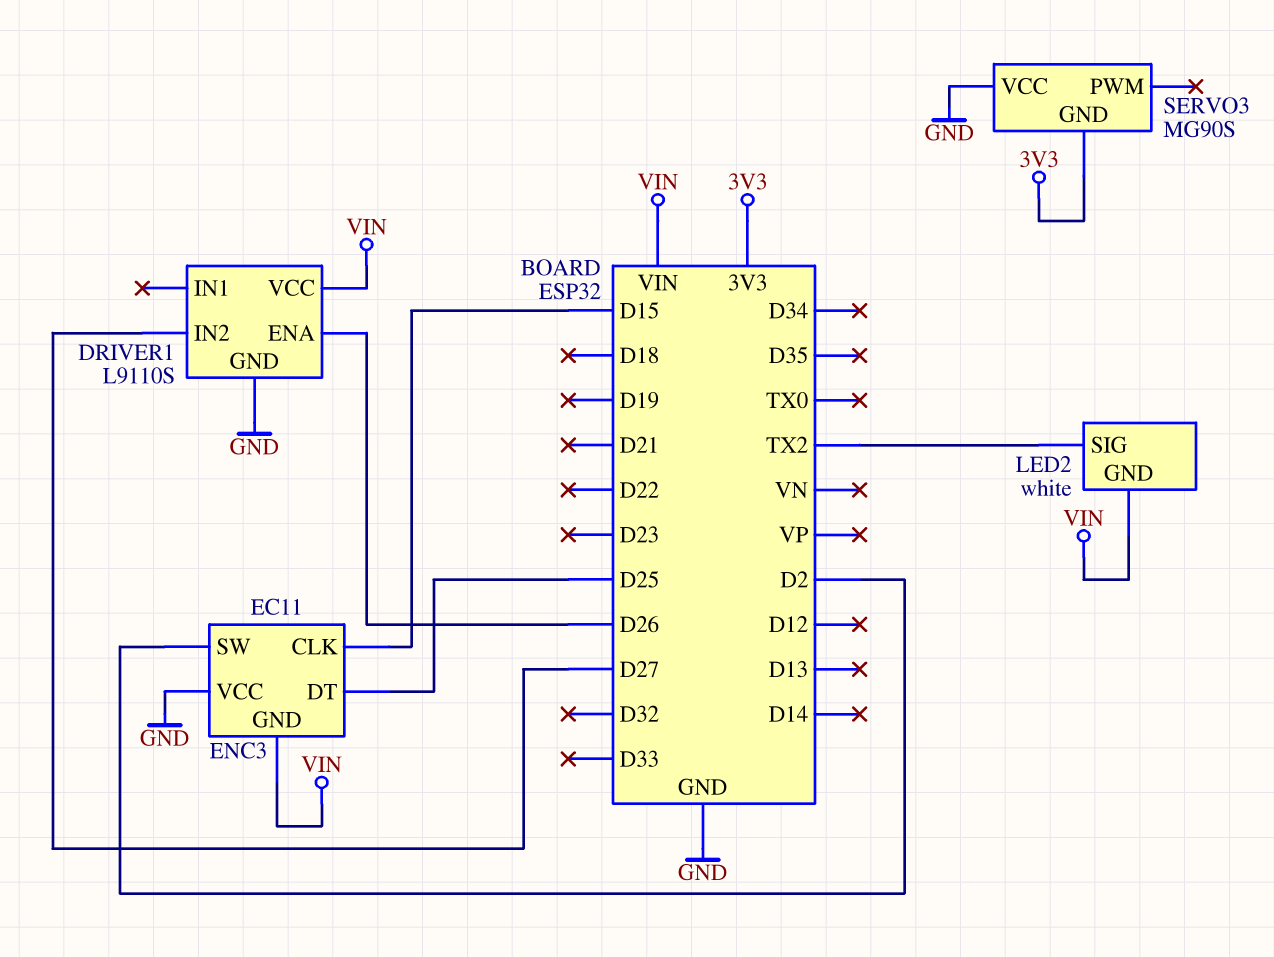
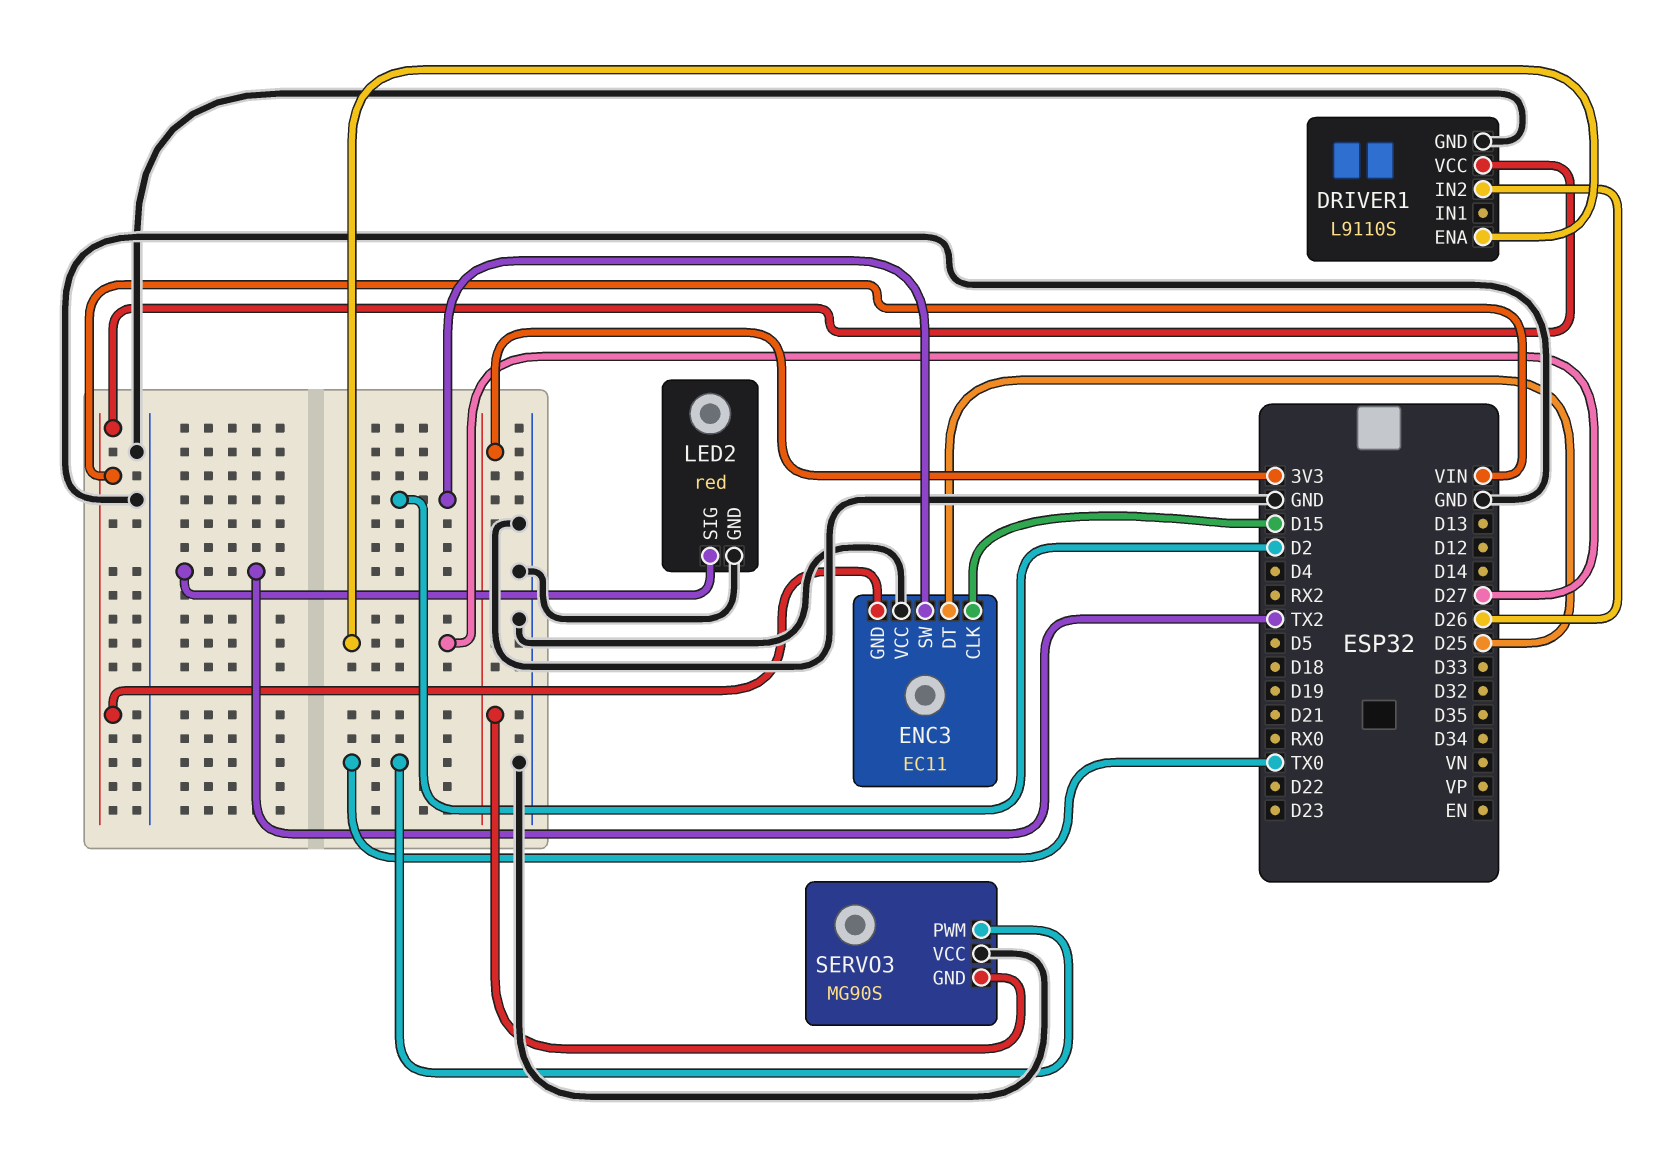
DRIVER1 pin ENA: D26 -> D27
DRIVER1 pin IN2: D27 -> D26
LED2: white -> red
LED2 pin GND: VIN -> GND
SERVO3 pin PWM: none -> TX0

